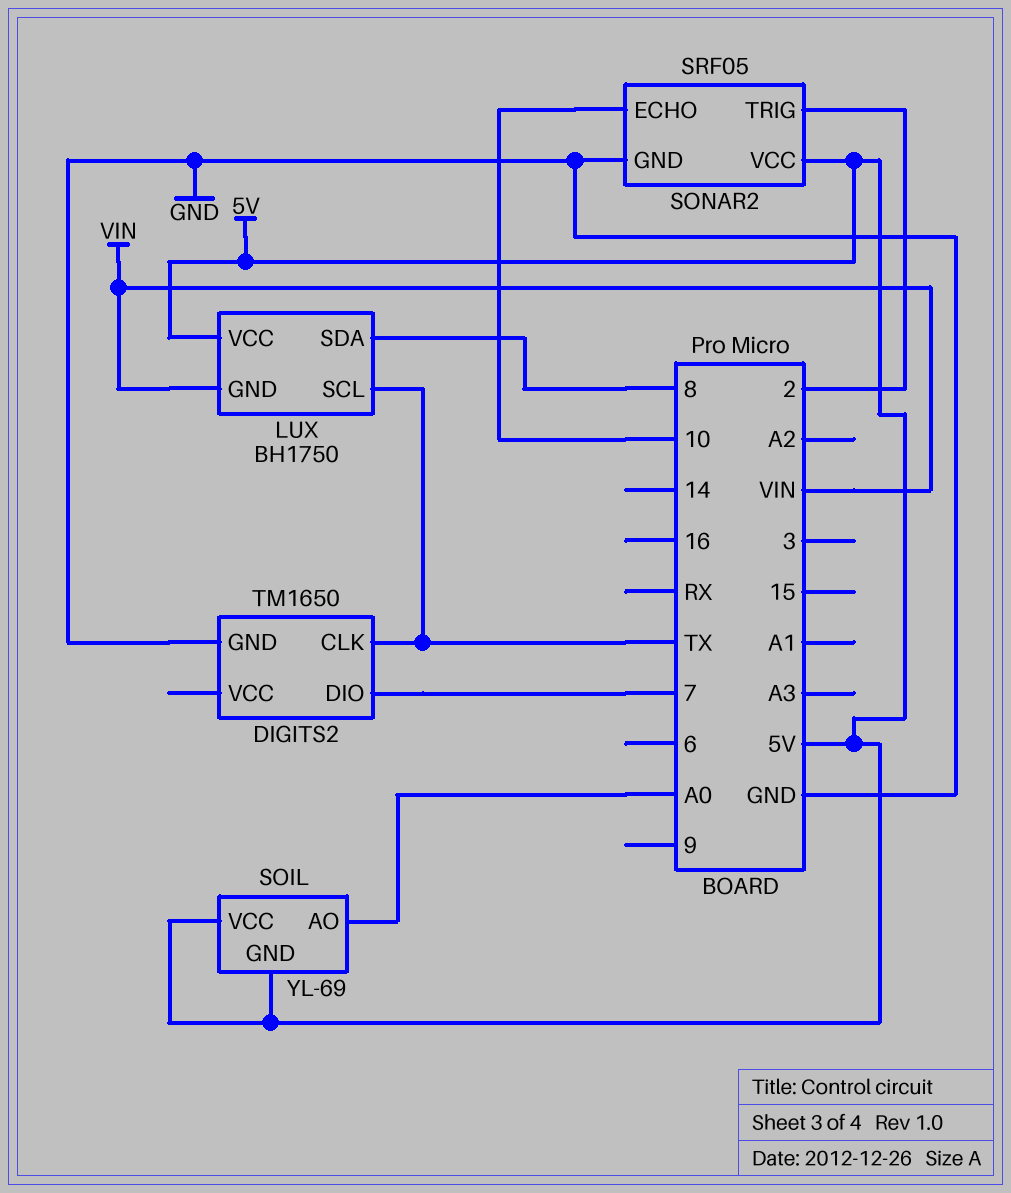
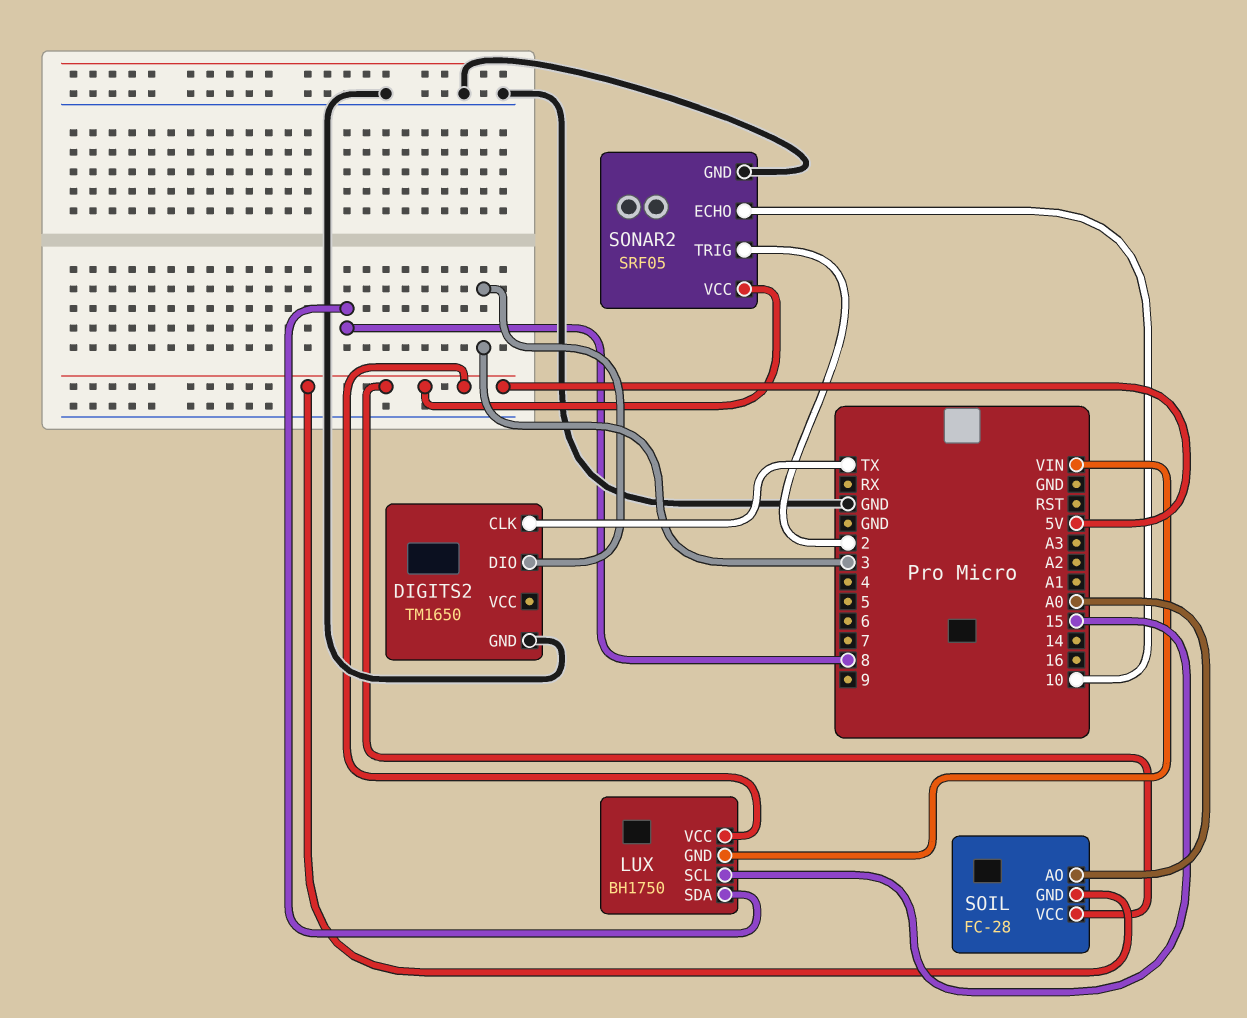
DIGITS2 pin DIO: 7 -> 3
LUX pin SCL: TX -> 15
SOIL: YL-69 -> FC-28

